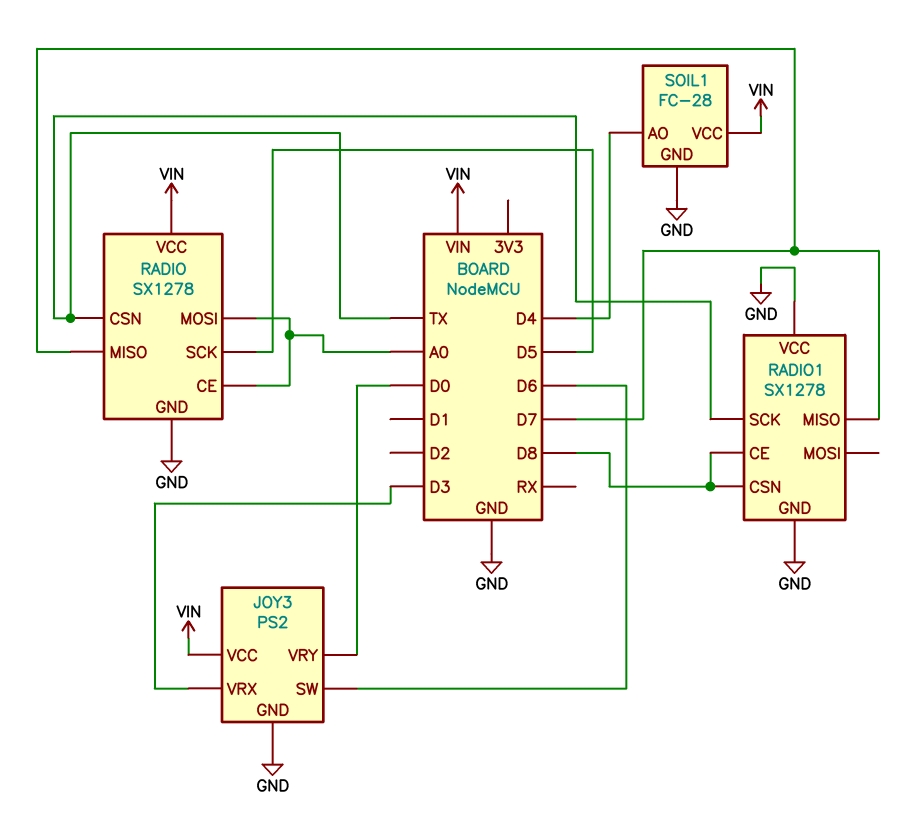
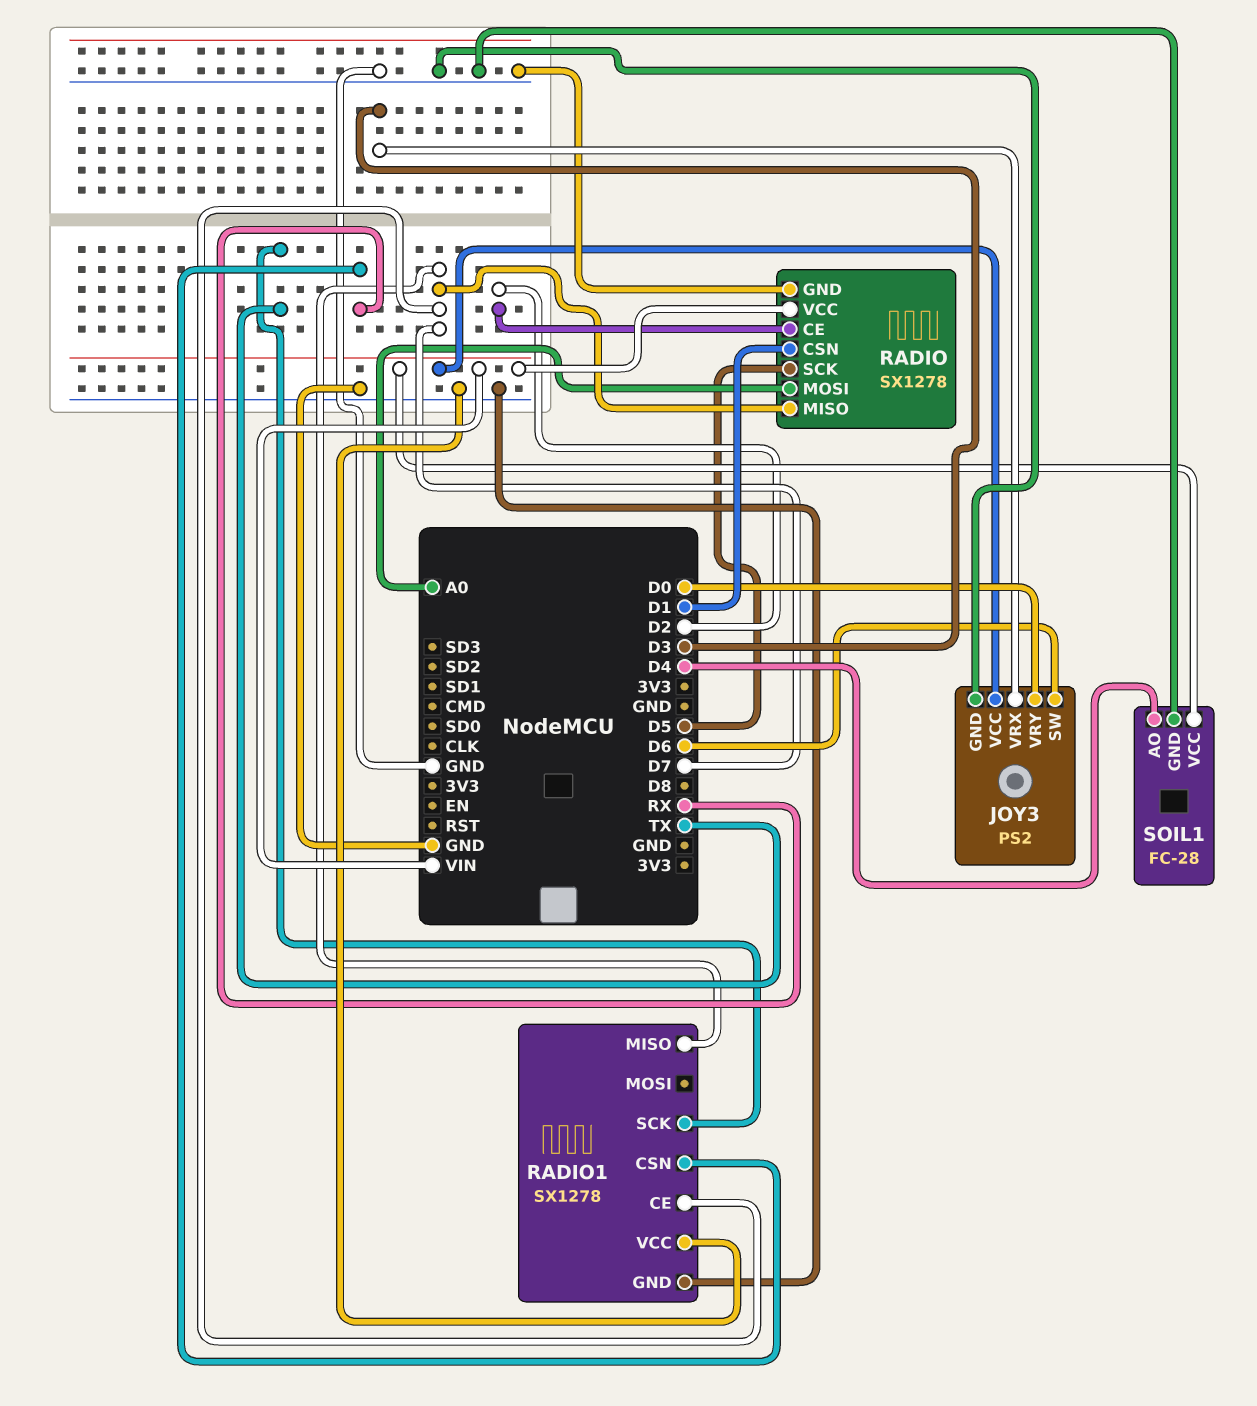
RADIO pin CE: A0 -> D2
RADIO pin CSN: TX -> D1
RADIO1 pin CE: D8 -> D7
RADIO1 pin CSN: D8 -> RX

